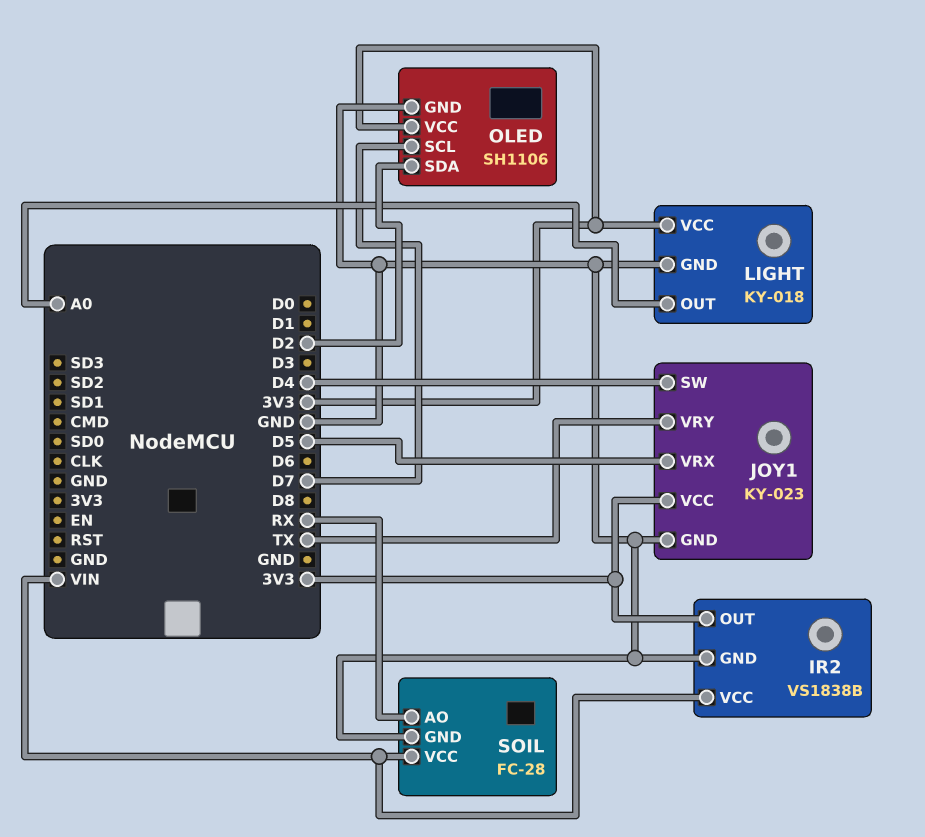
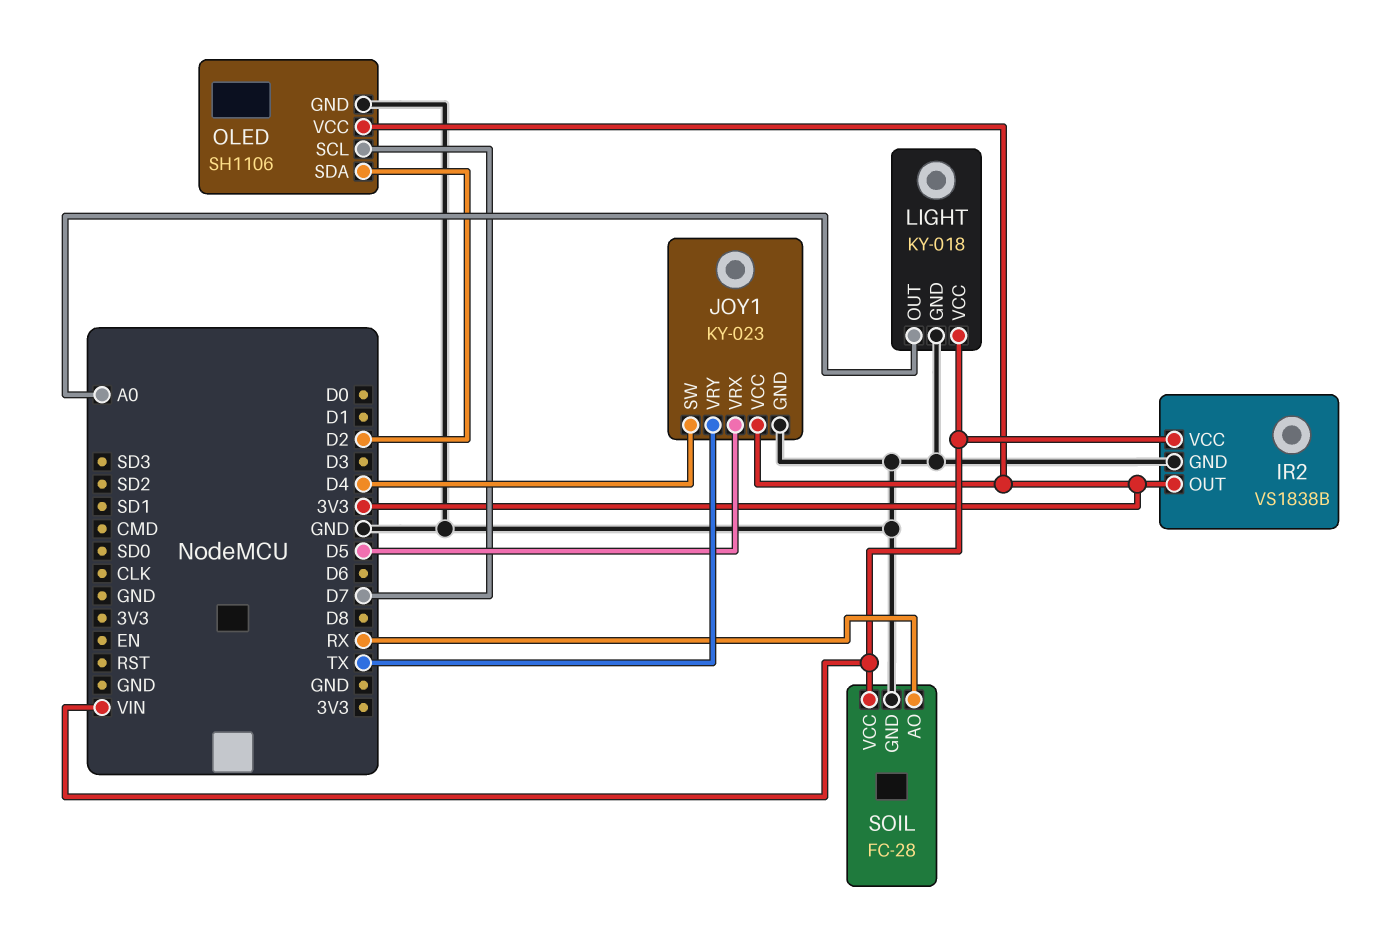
LIGHT pin VCC: 3V3 -> VIN

